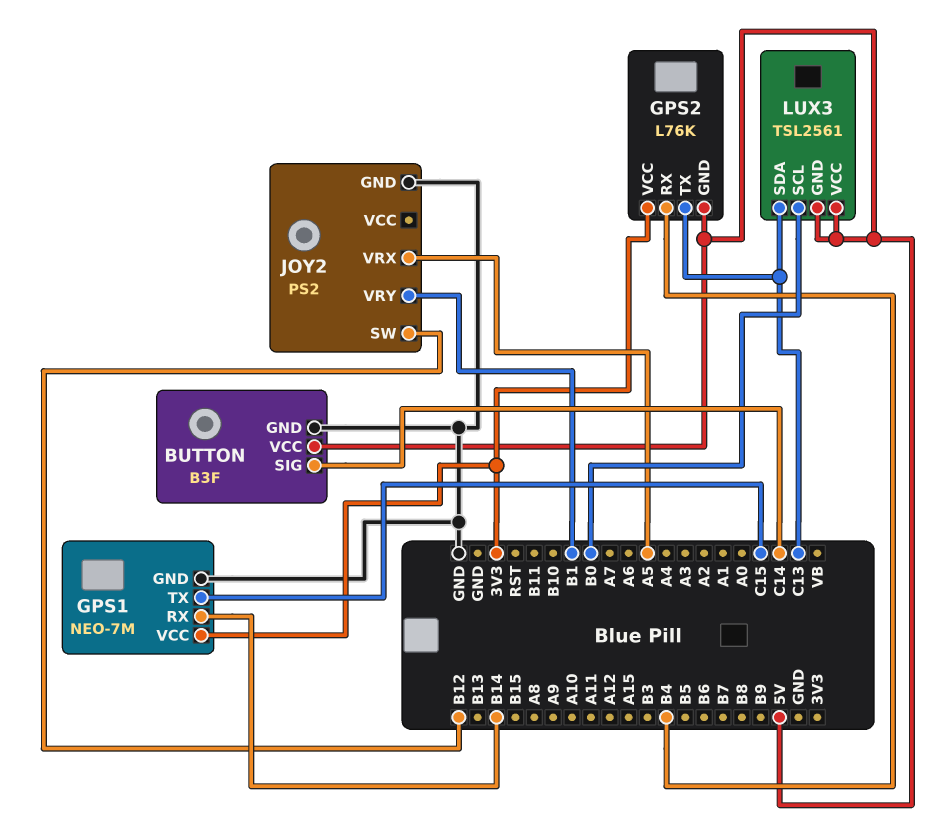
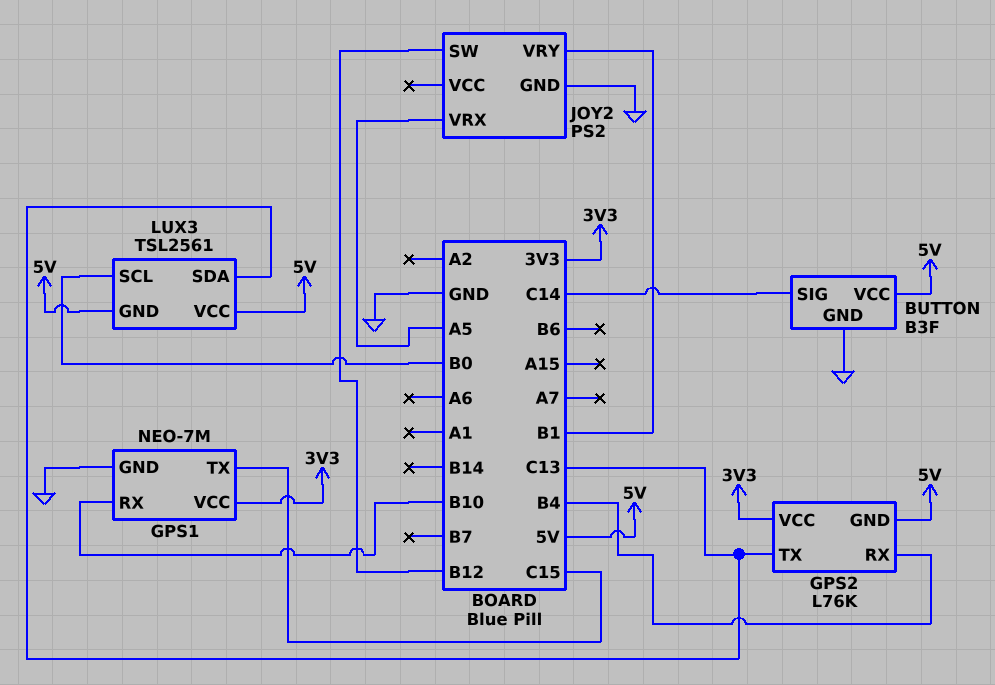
GPS1 pin RX: B14 -> B10

